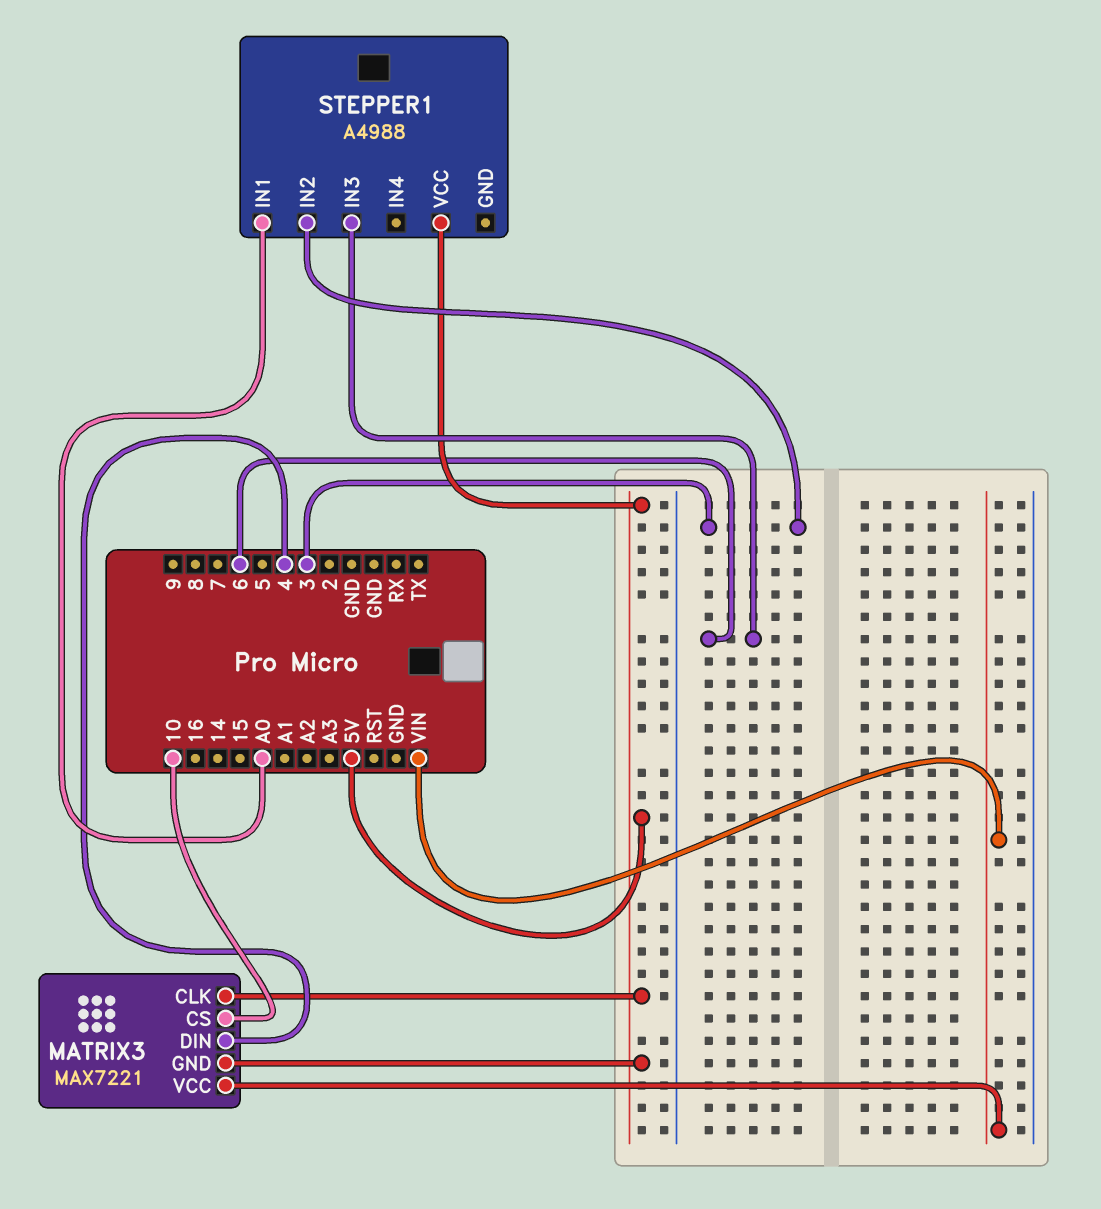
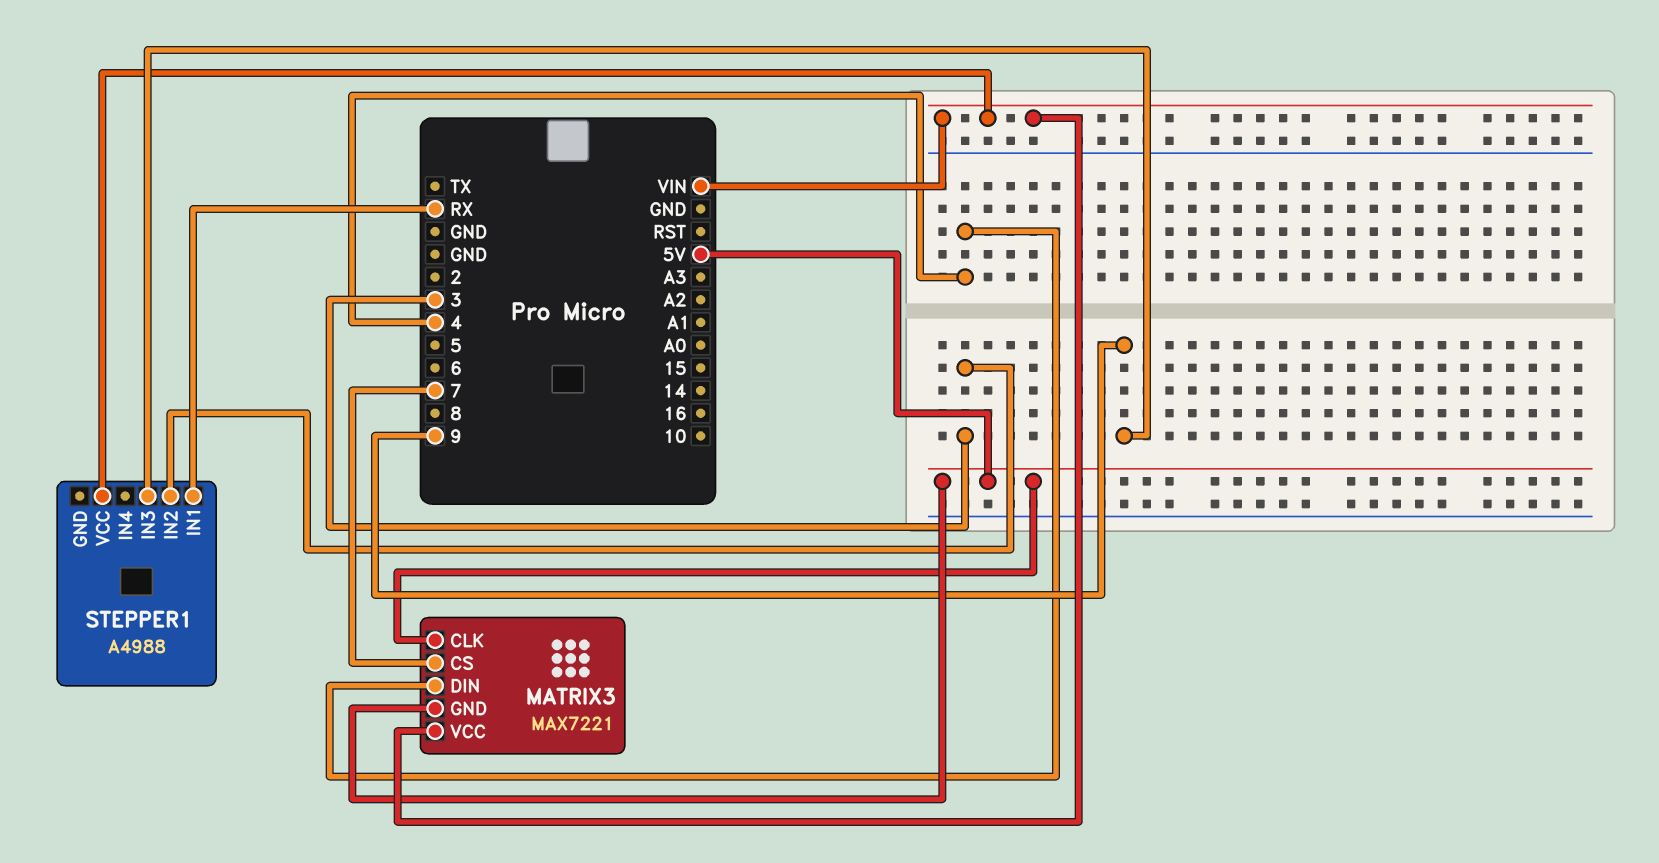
MATRIX3 pin CS: 10 -> 7
STEPPER1 pin IN1: A0 -> RX
STEPPER1 pin IN3: 6 -> 9
STEPPER1 pin VCC: 5V -> VIN

